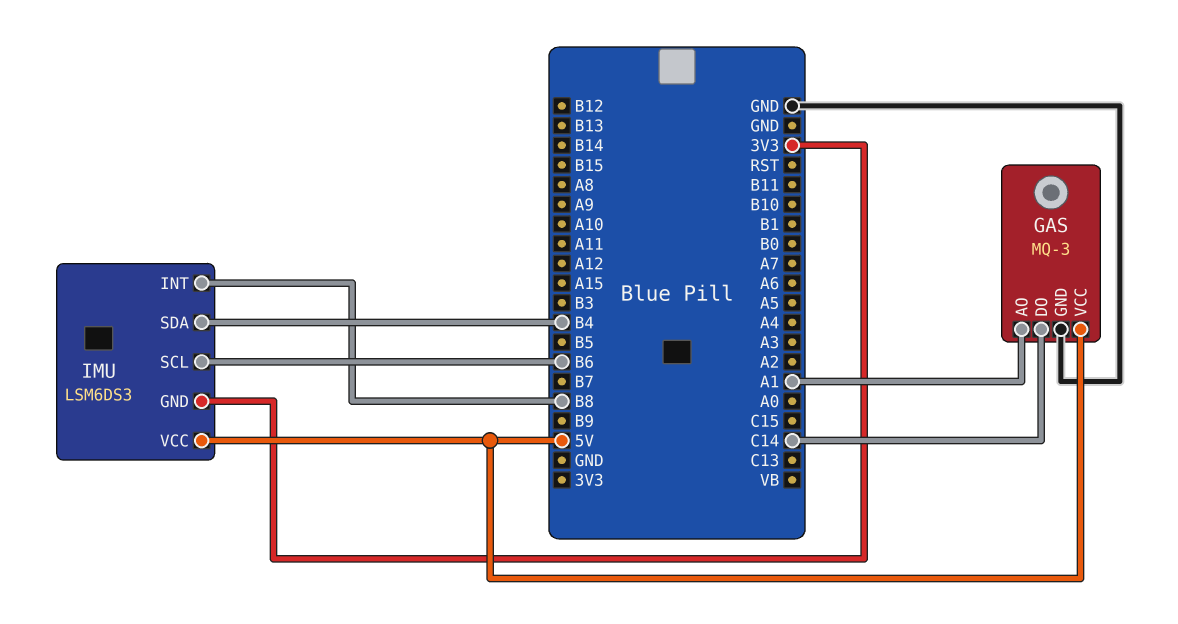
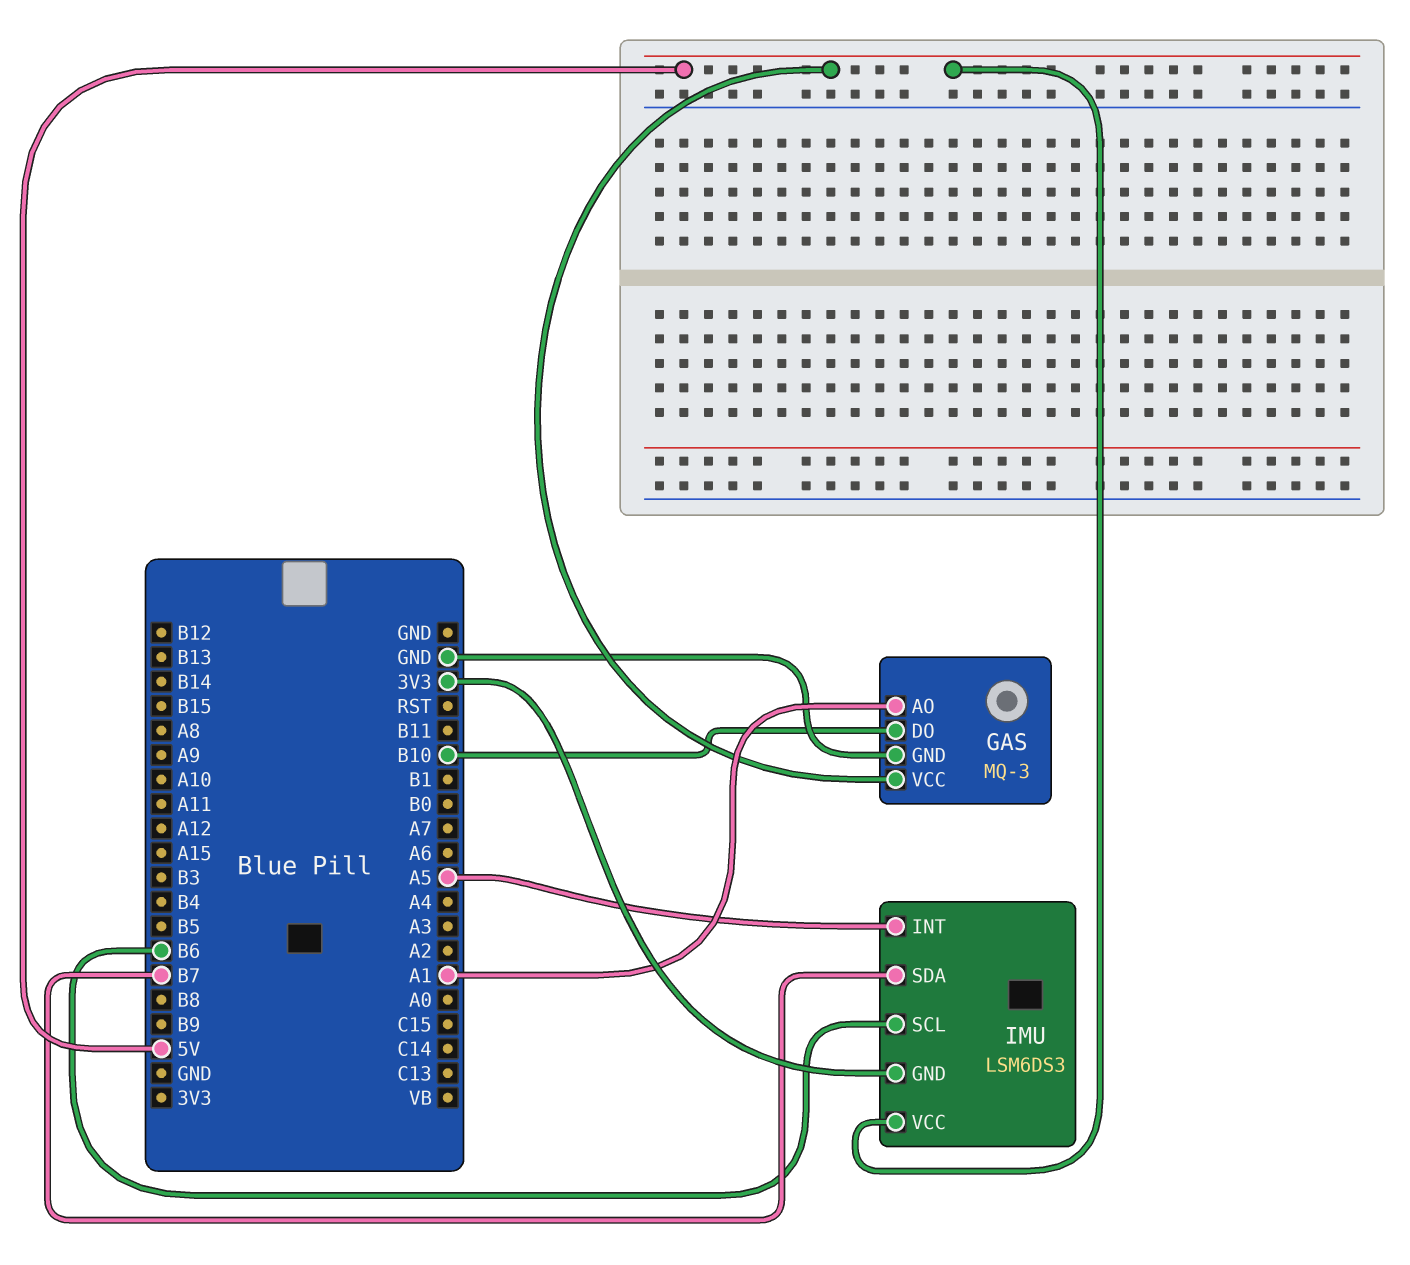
GAS pin DO: C14 -> B10
IMU pin INT: B8 -> A5
IMU pin SDA: B4 -> B7

